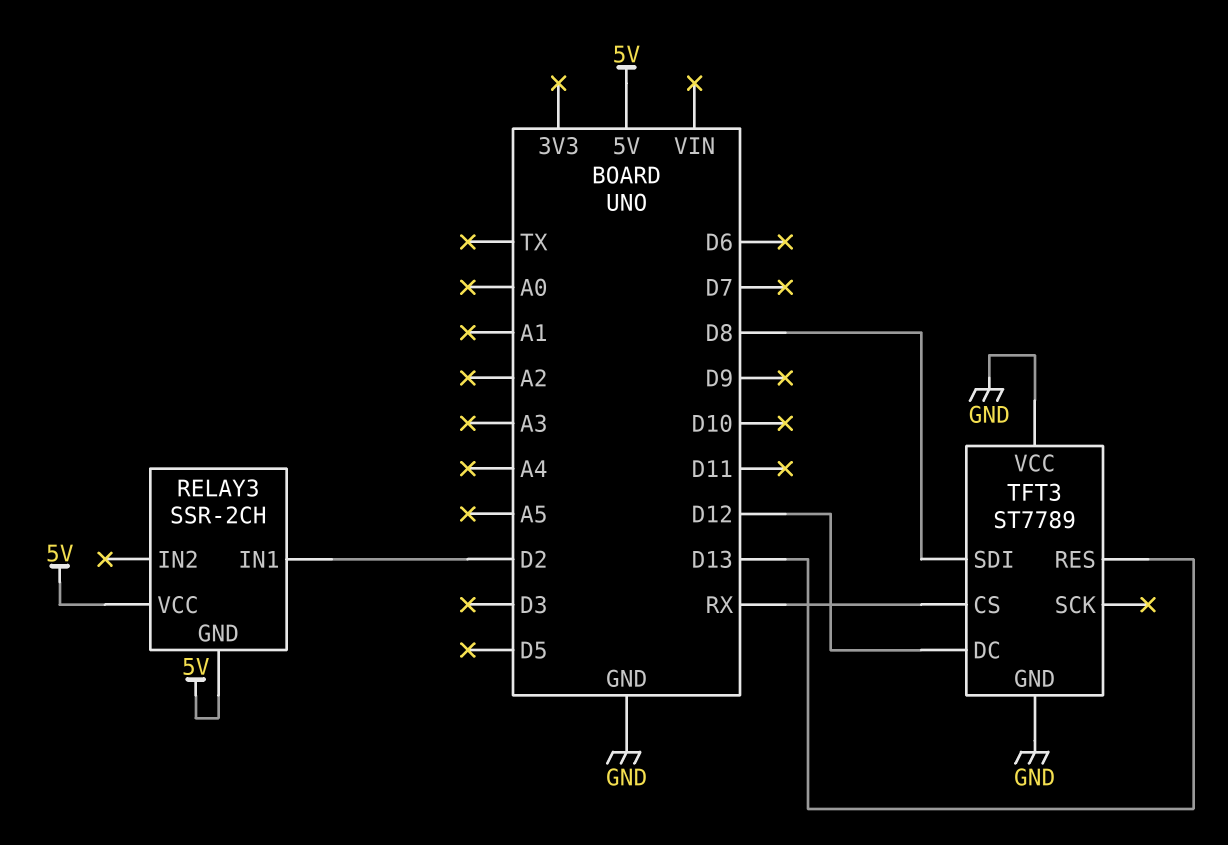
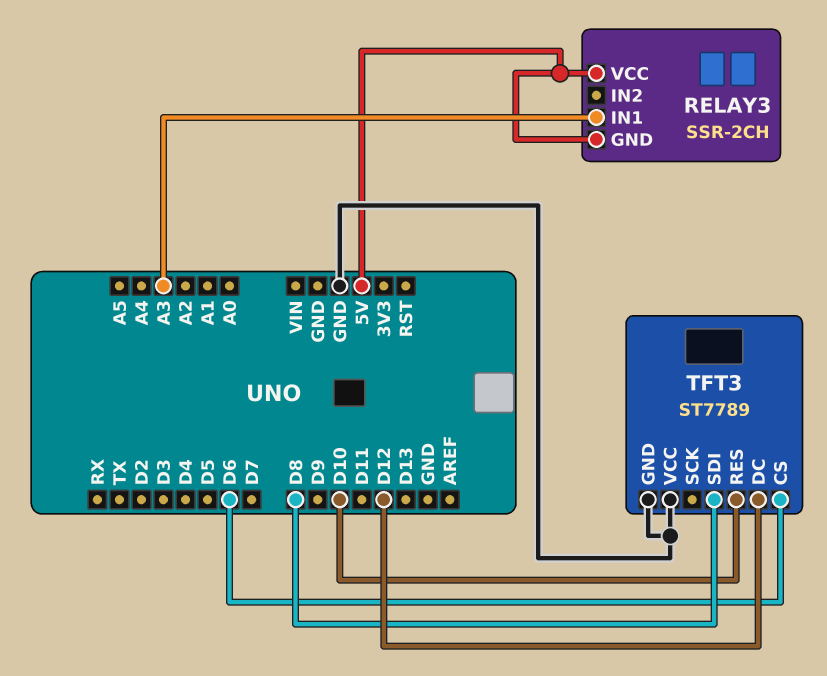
RELAY3 pin IN1: D2 -> A3
TFT3 pin CS: RX -> D6
TFT3 pin RES: D13 -> D10

